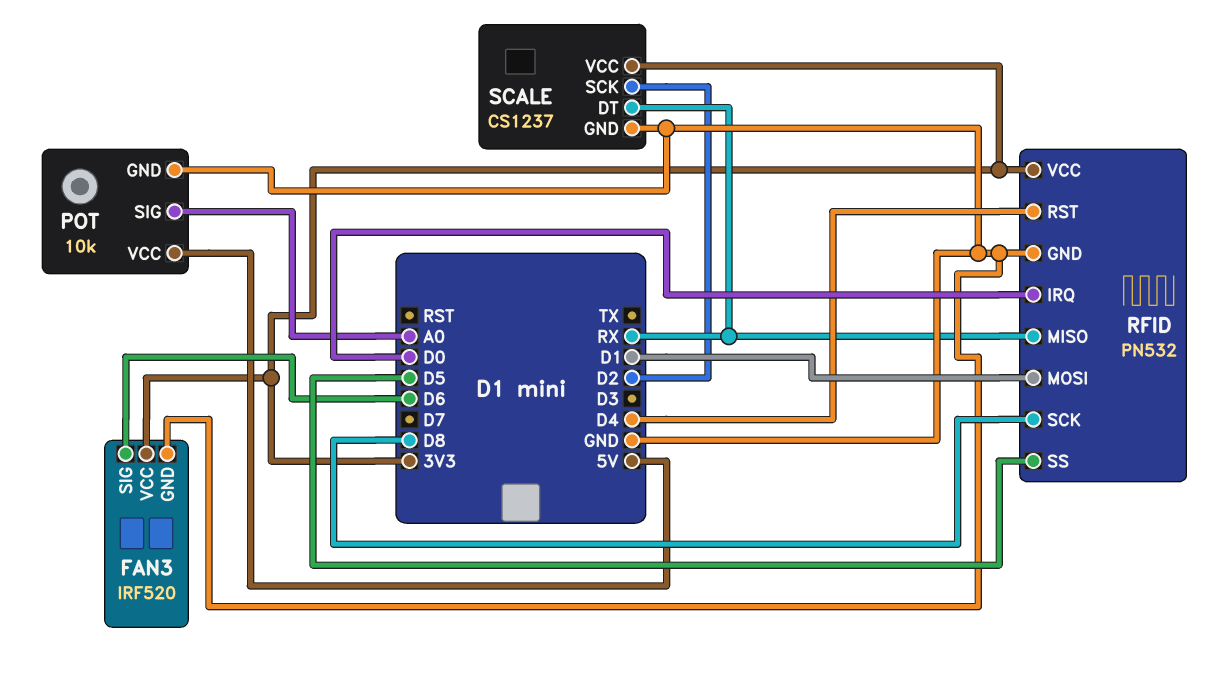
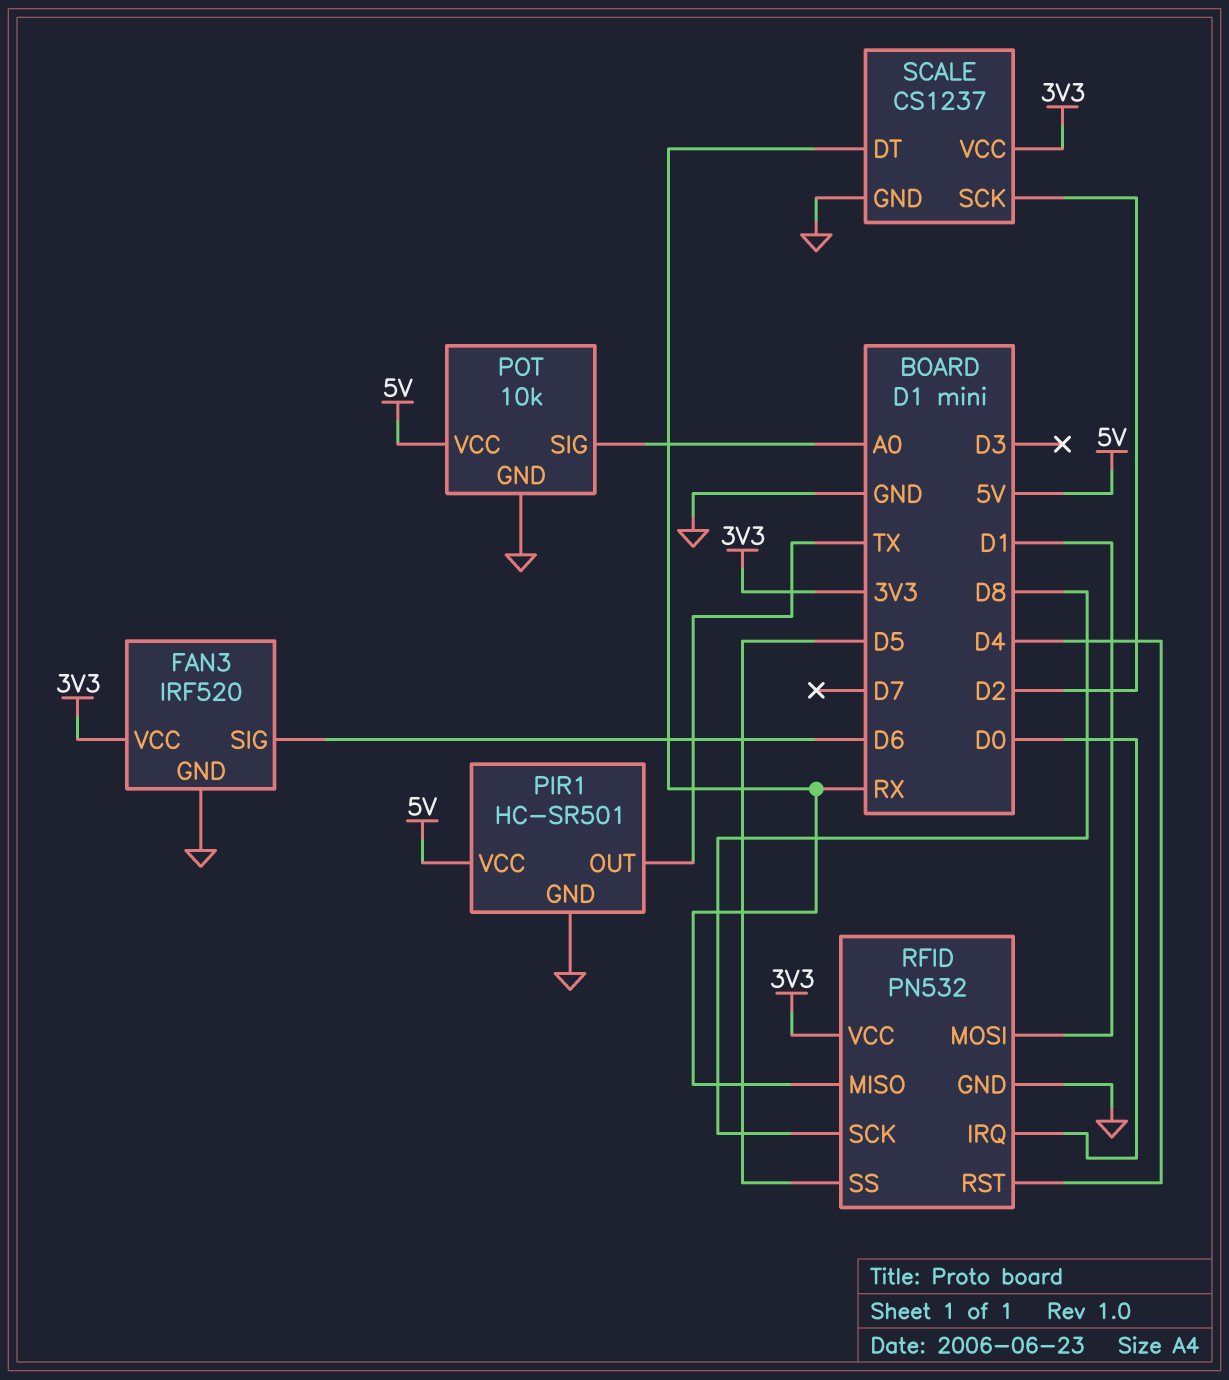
PIR1: none -> HC-SR501
PIR1 pin GND: none -> GND
PIR1 pin OUT: none -> TX
PIR1 pin VCC: none -> 5V

